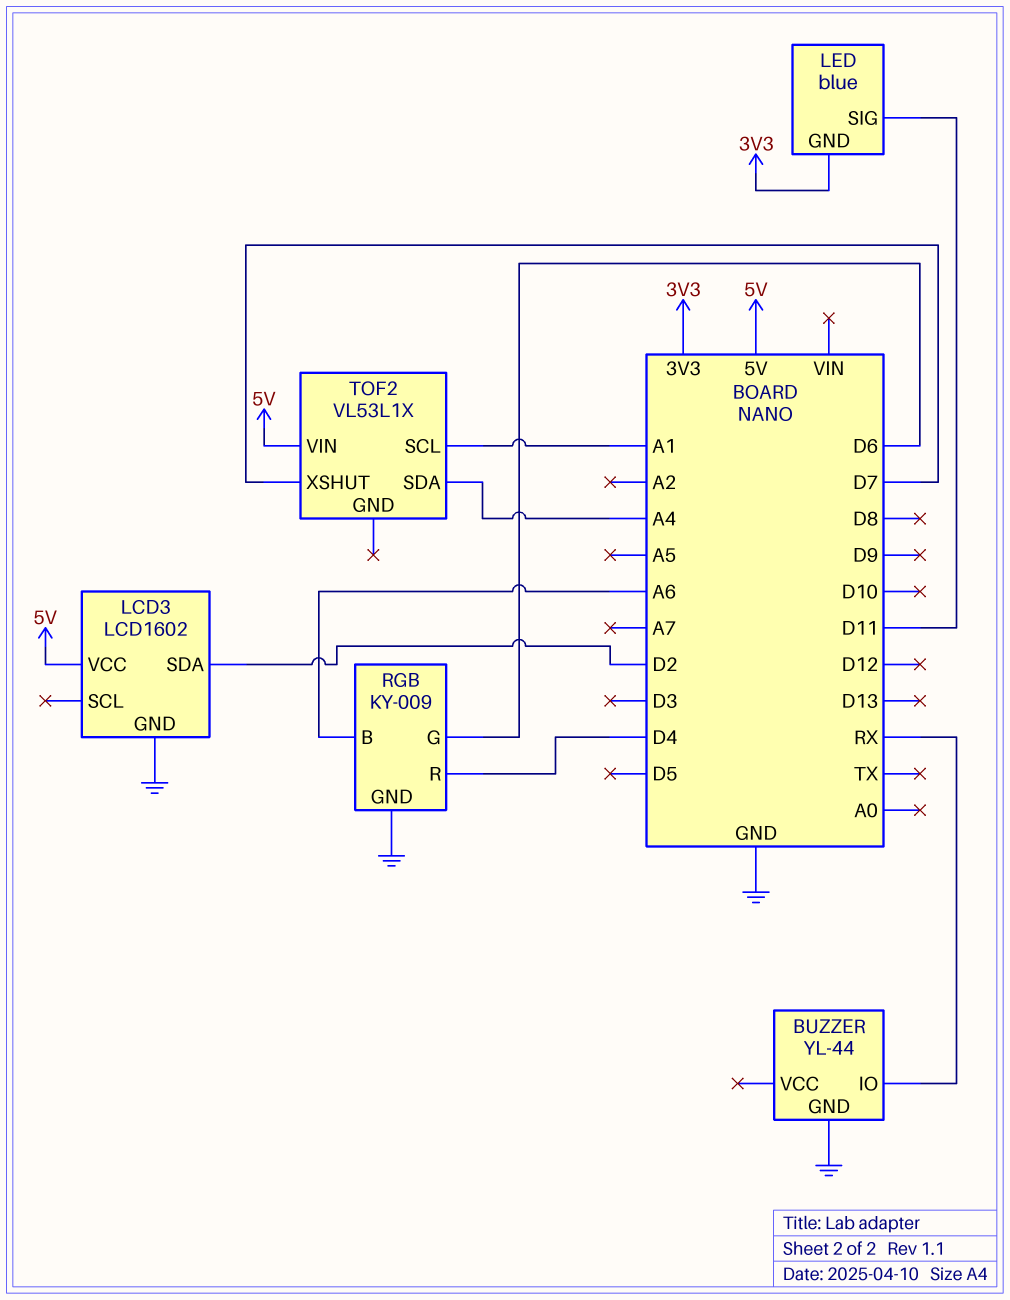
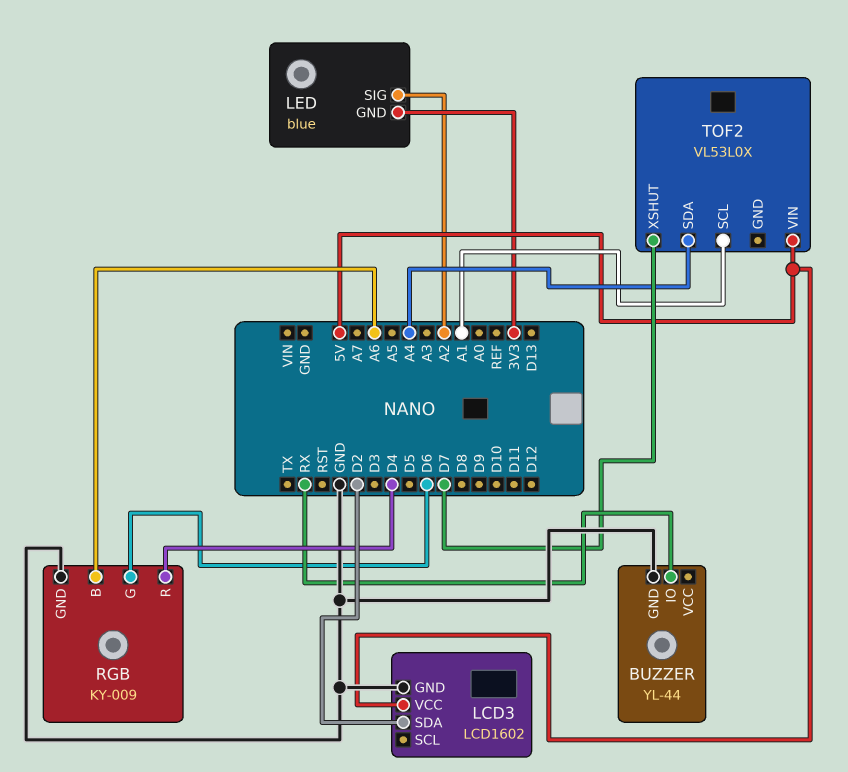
LED pin SIG: D11 -> A2
TOF2: VL53L1X -> VL53L0X

